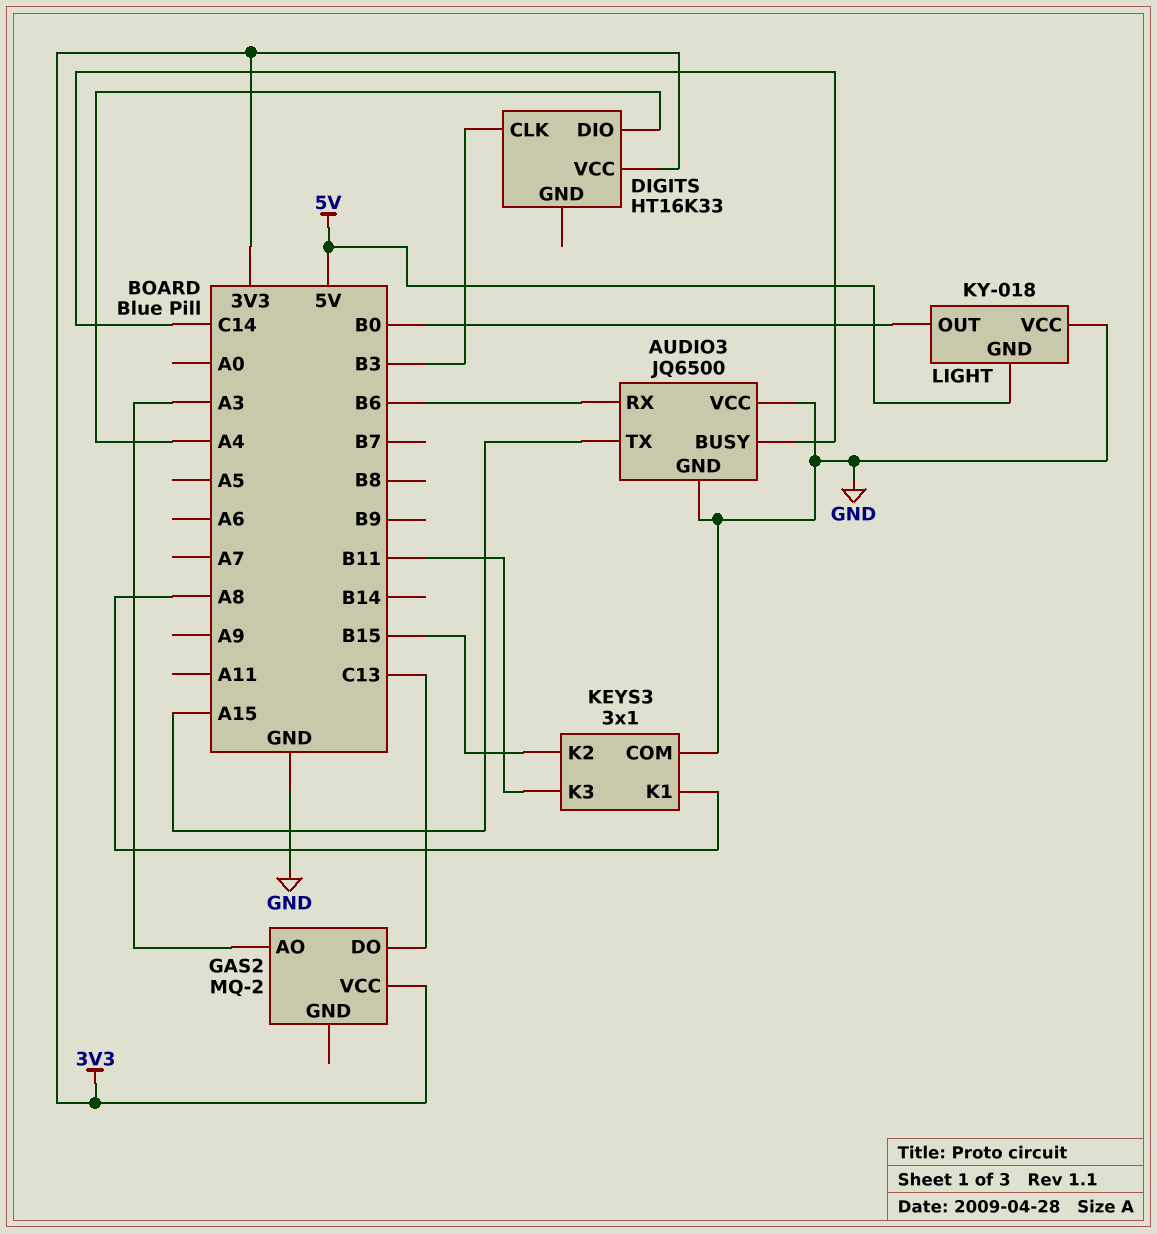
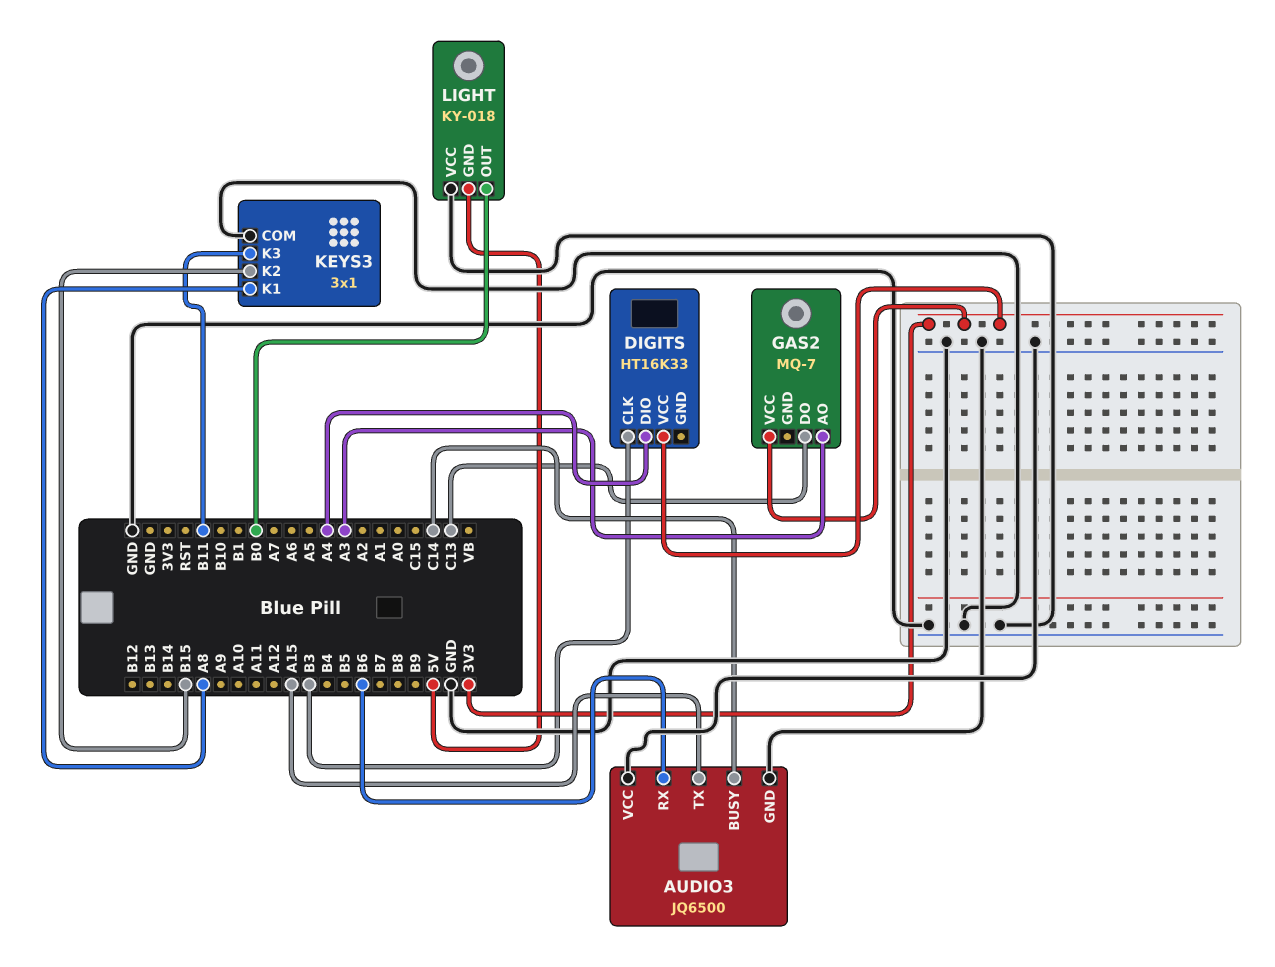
GAS2: MQ-2 -> MQ-7

